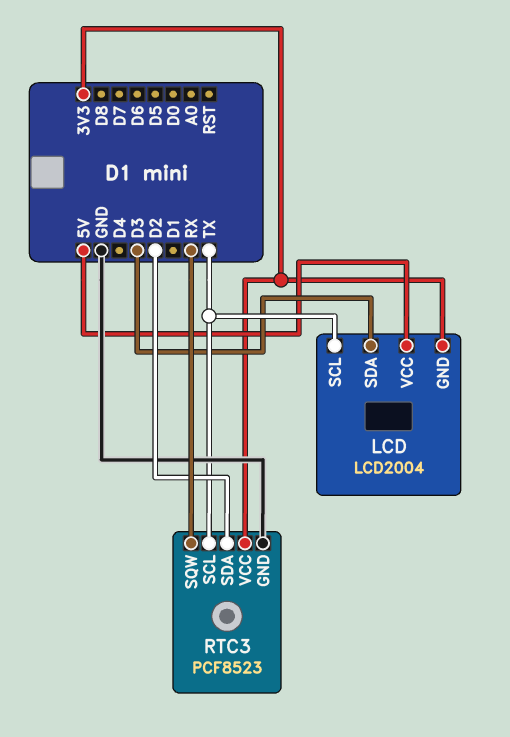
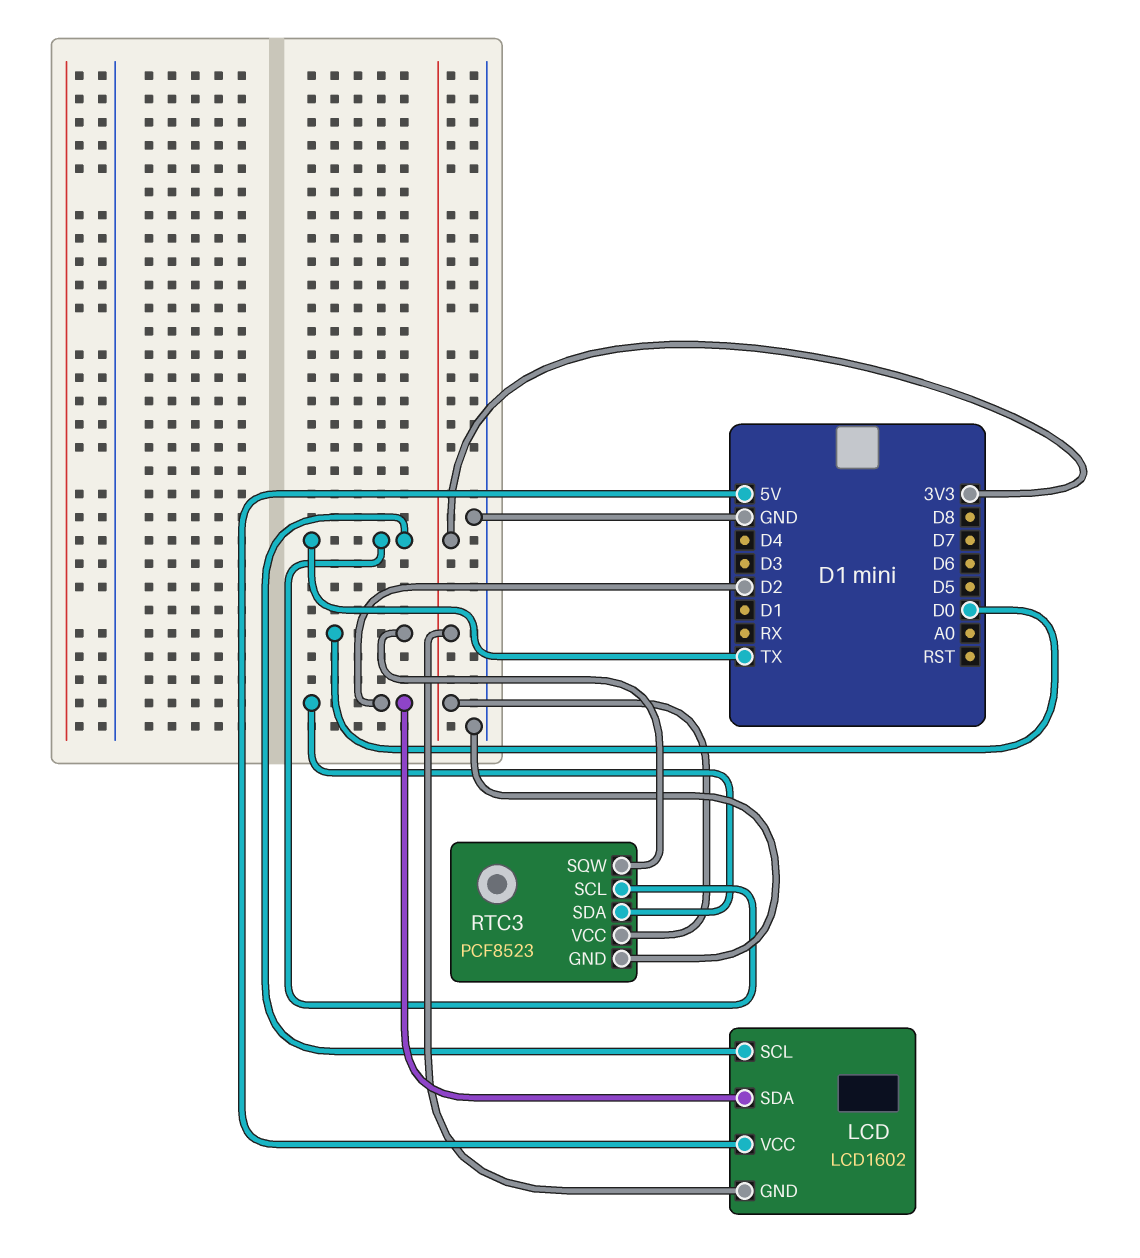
LCD: LCD2004 -> LCD1602
LCD pin SDA: D3 -> D2
RTC3 pin SQW: RX -> D0

